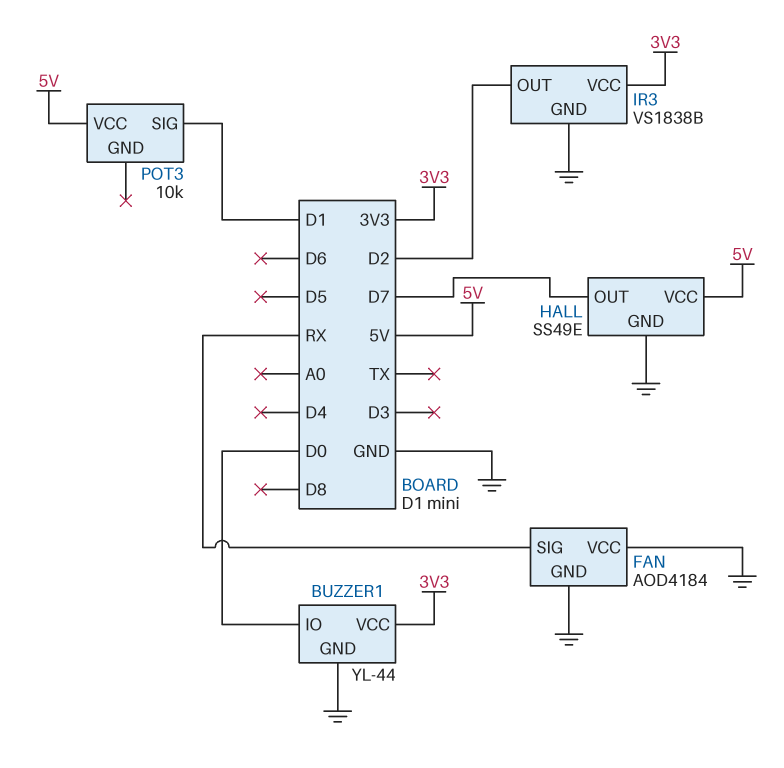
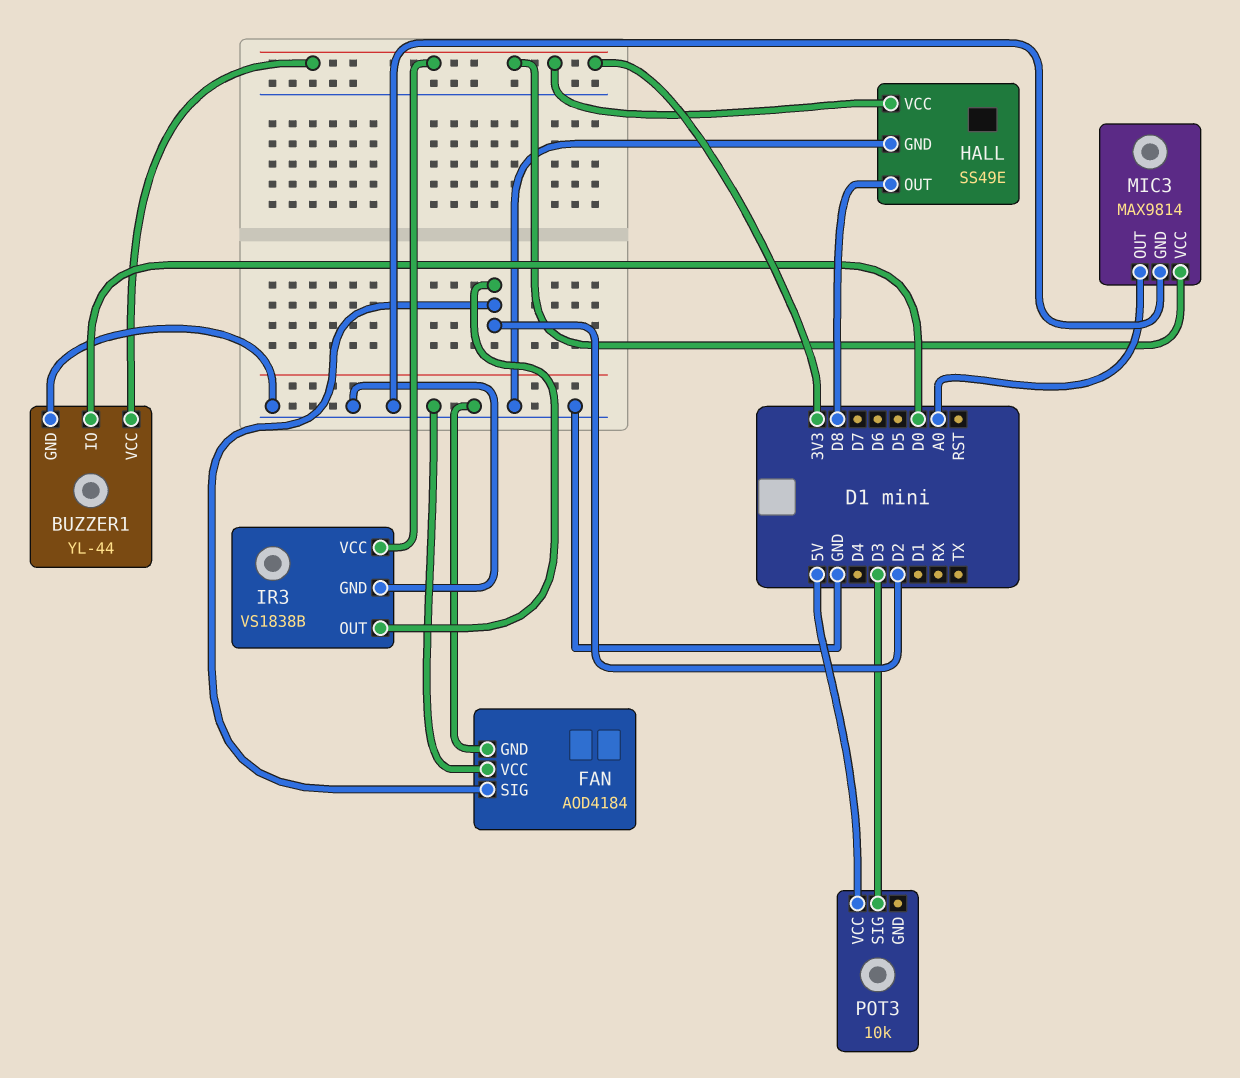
FAN pin SIG: RX -> D2
HALL pin OUT: D7 -> D8
HALL pin VCC: 5V -> 3V3
MIC3: none -> MAX9814
MIC3 pin GND: none -> GND
MIC3 pin OUT: none -> A0
MIC3 pin VCC: none -> 3V3
POT3 pin SIG: D1 -> D3

